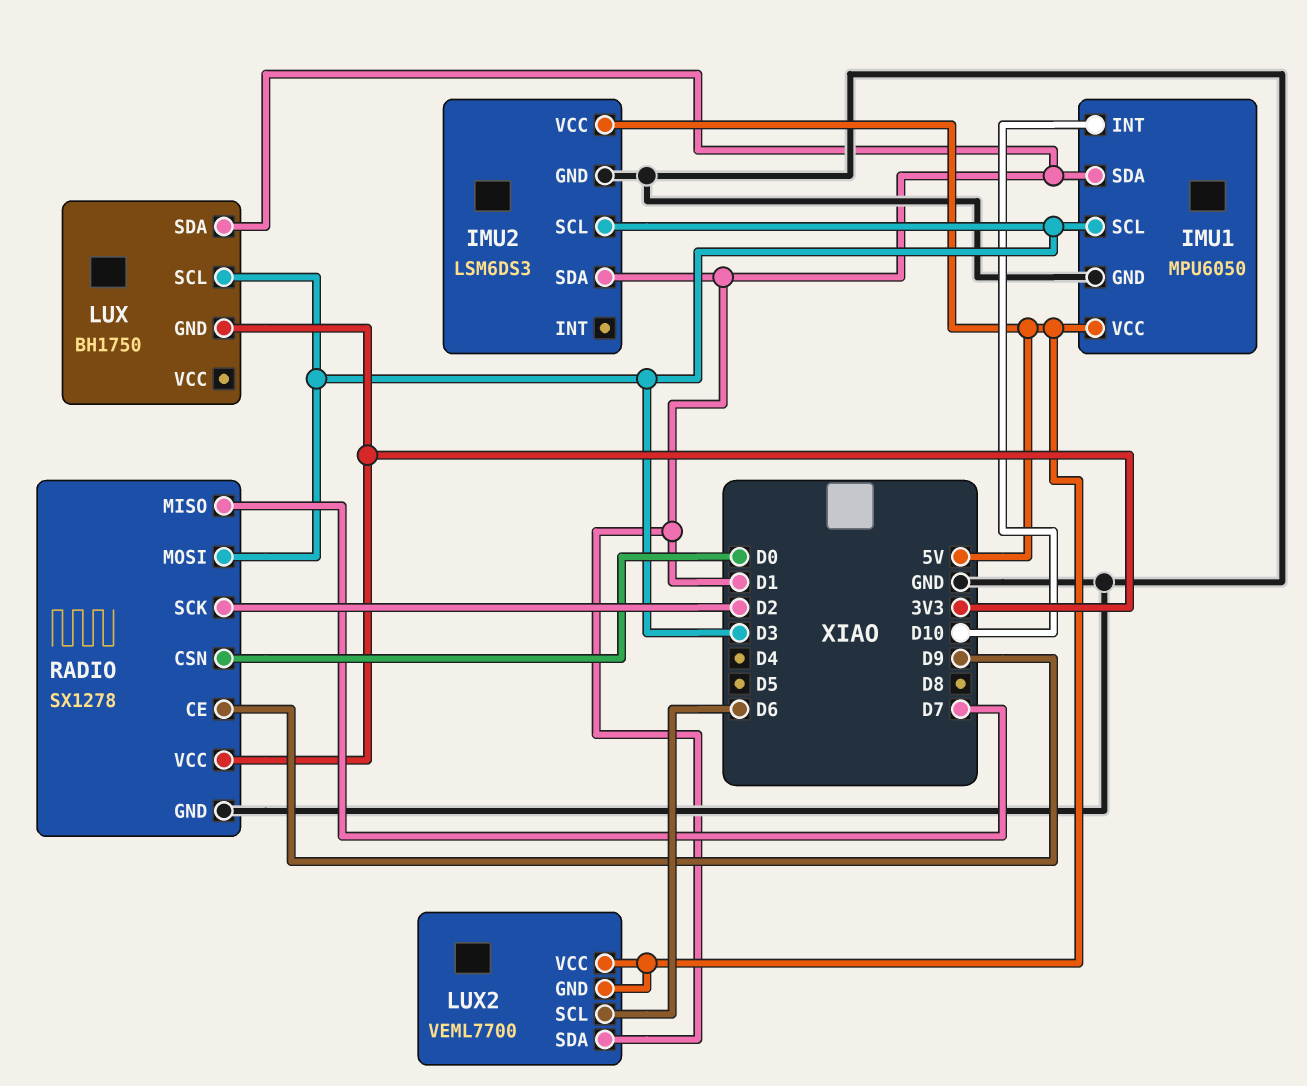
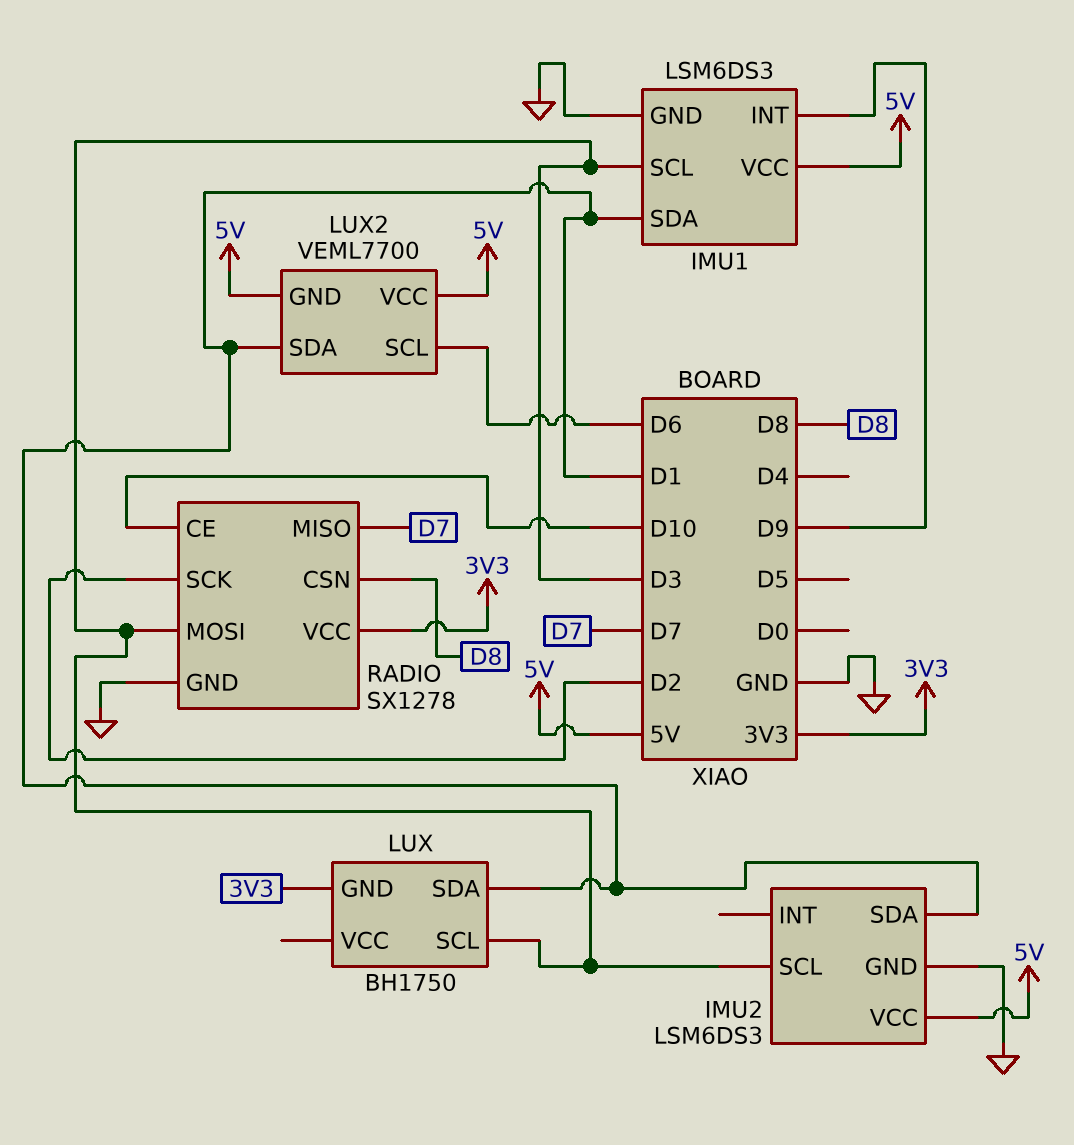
IMU1: MPU6050 -> LSM6DS3
IMU1 pin INT: D10 -> D9
RADIO pin CE: D9 -> D10
RADIO pin CSN: D0 -> D8

